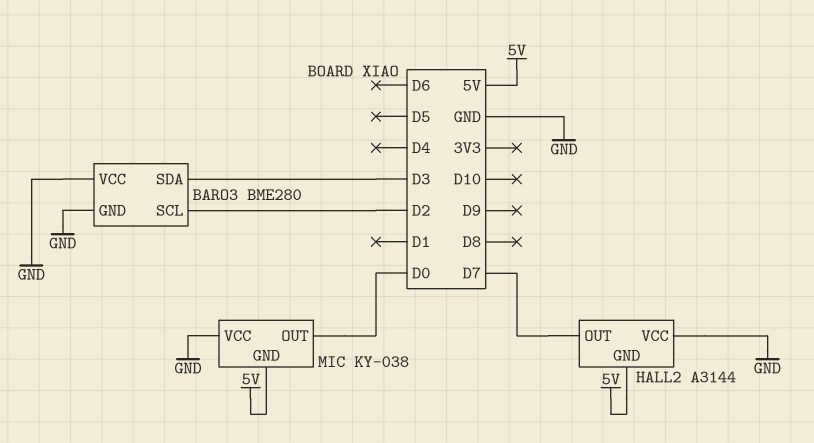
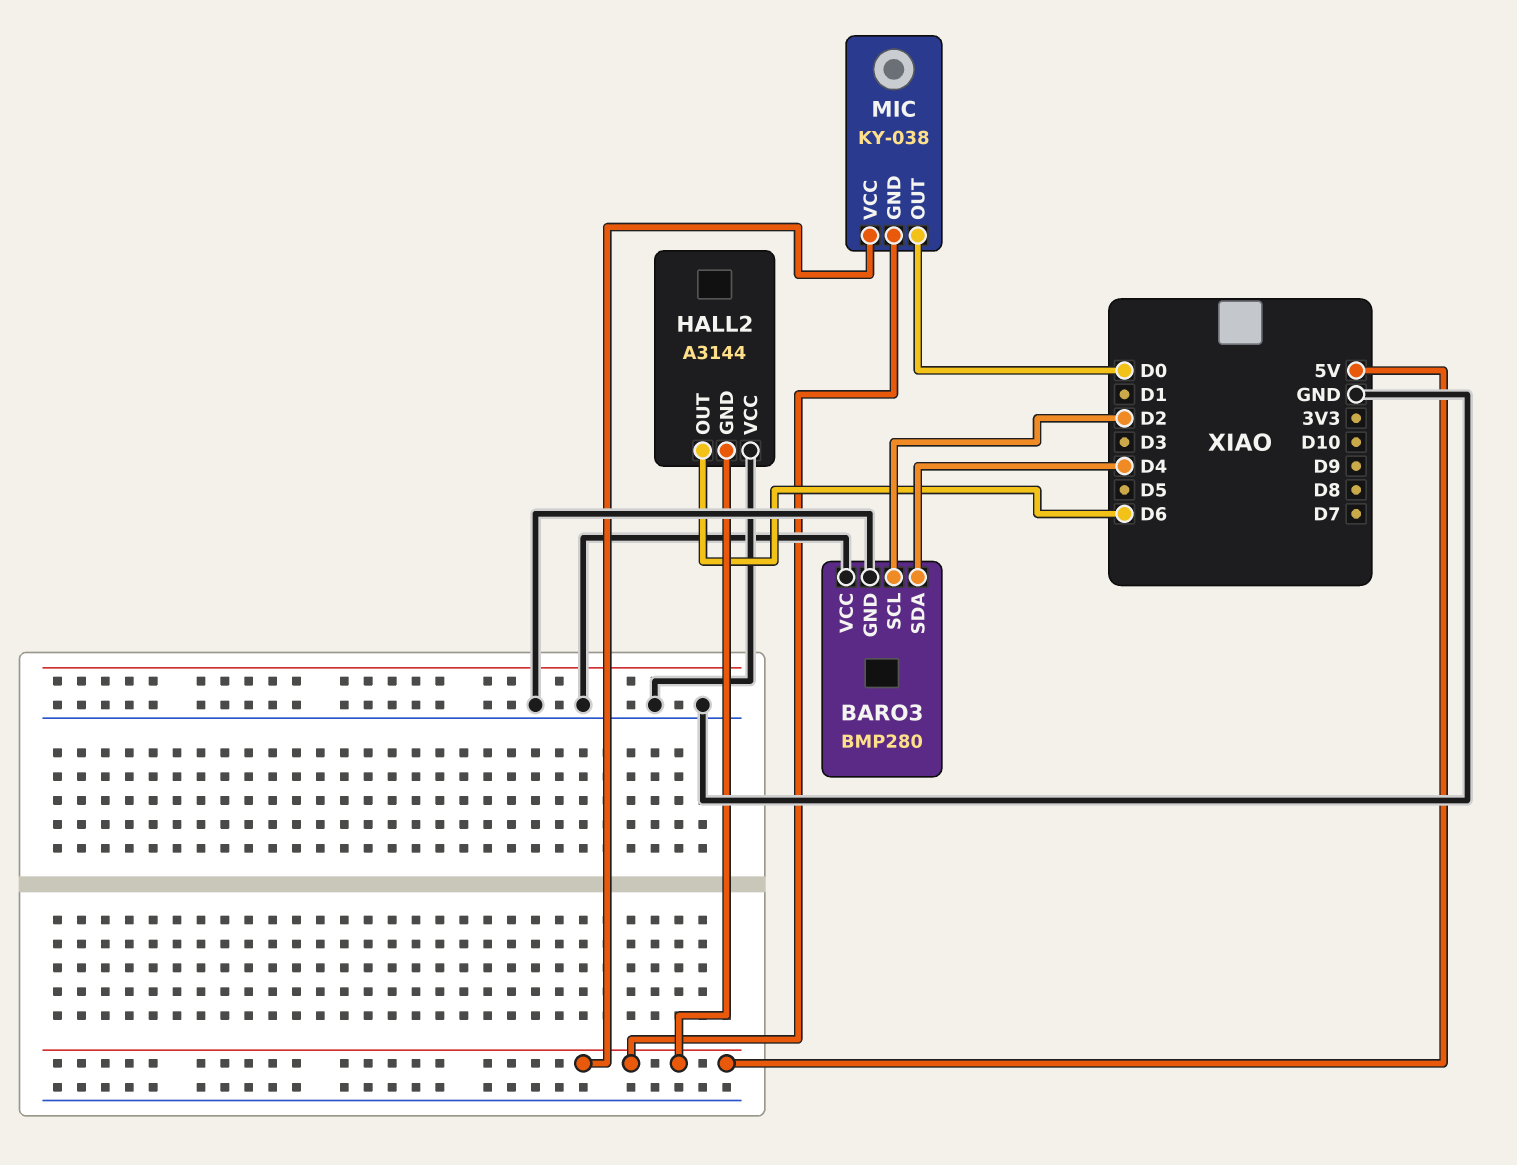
BARO3: BME280 -> BMP280
BARO3 pin SDA: D3 -> D4
HALL2 pin OUT: D7 -> D6
MIC pin VCC: GND -> 5V

